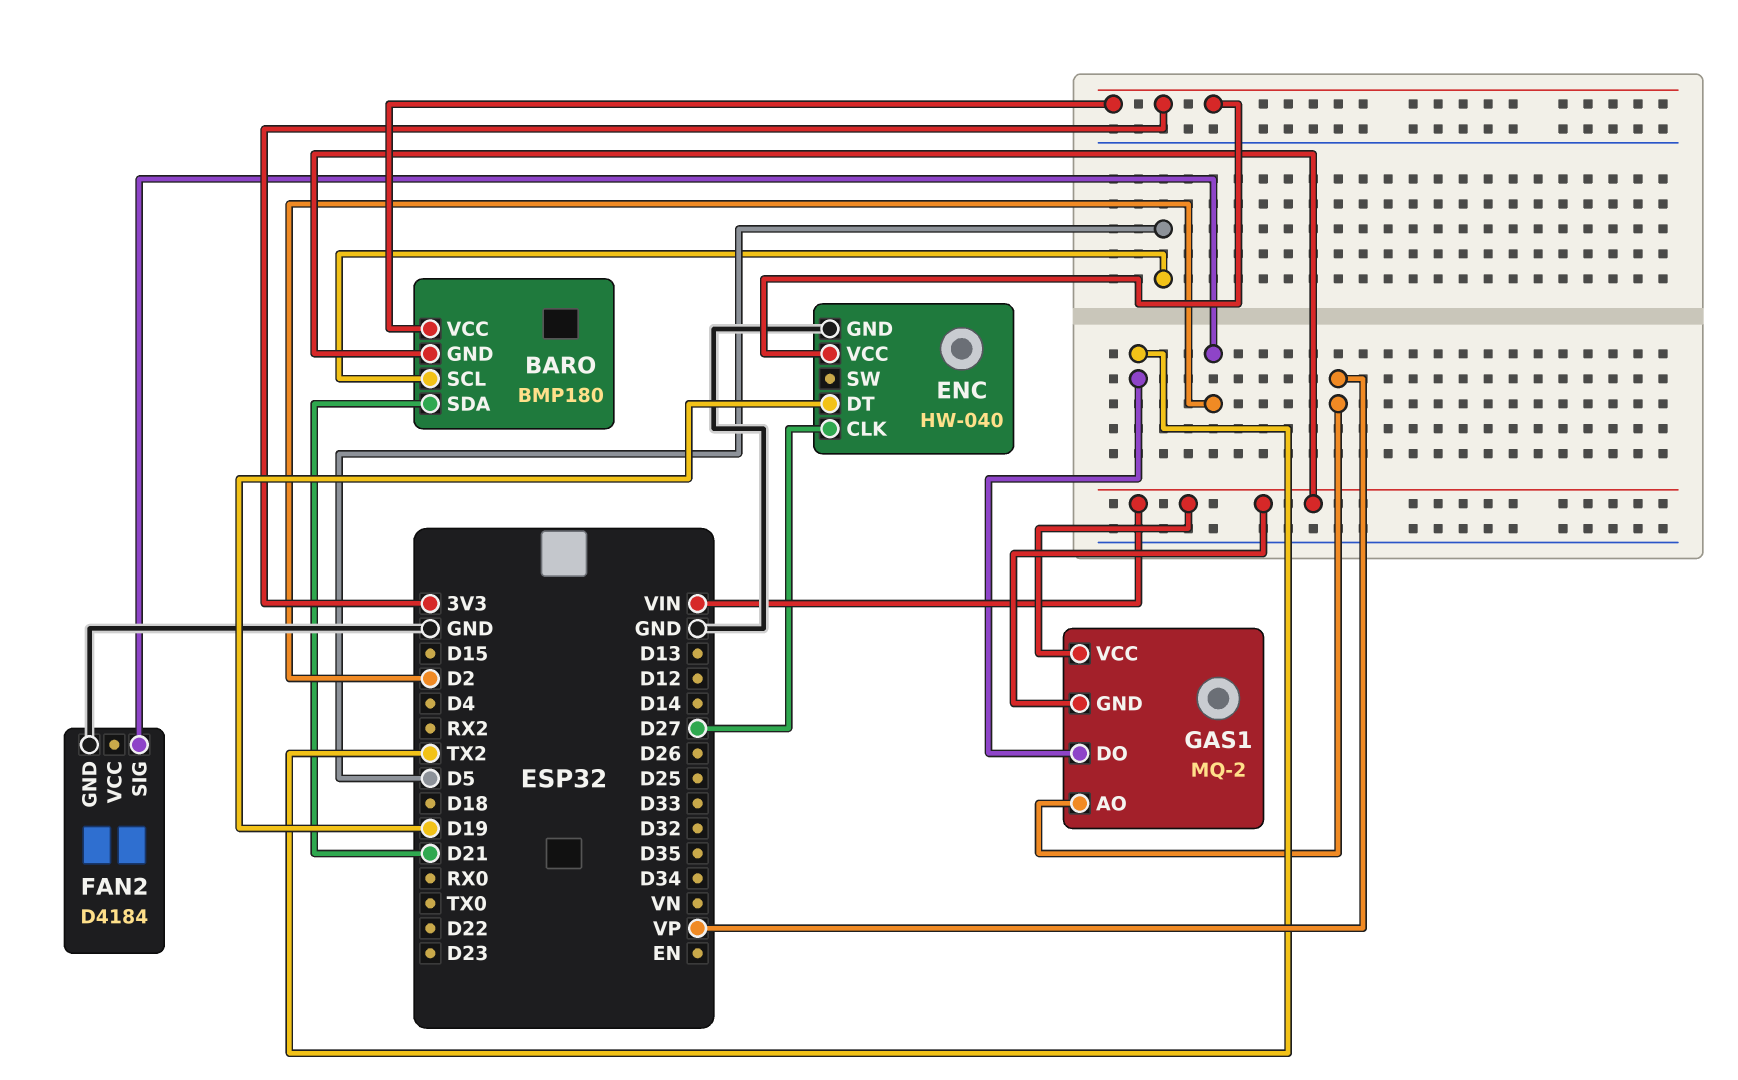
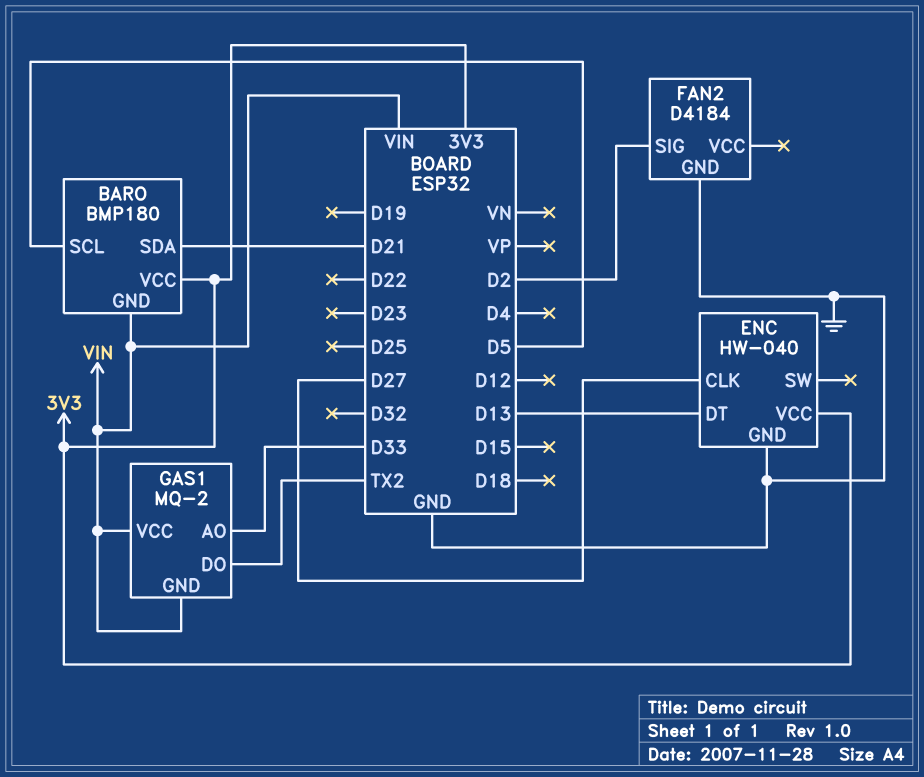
ENC pin DT: D19 -> D13
GAS1 pin AO: VP -> D33

